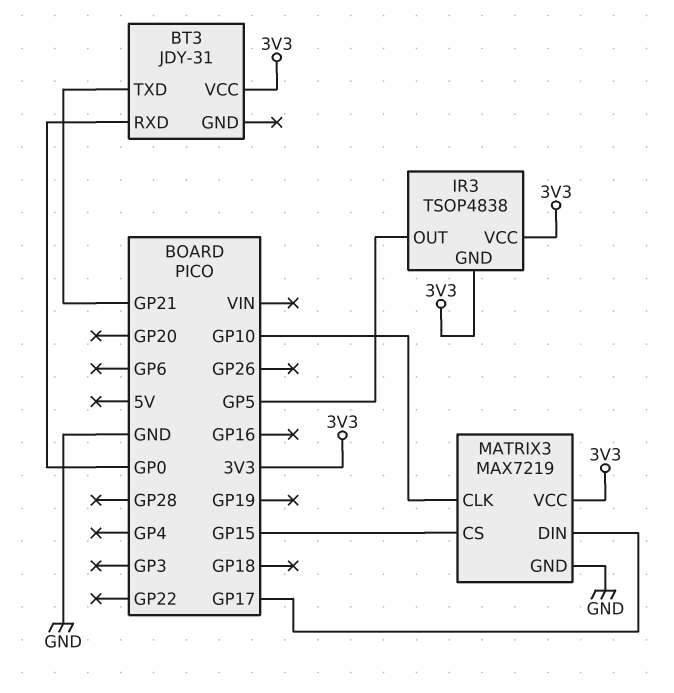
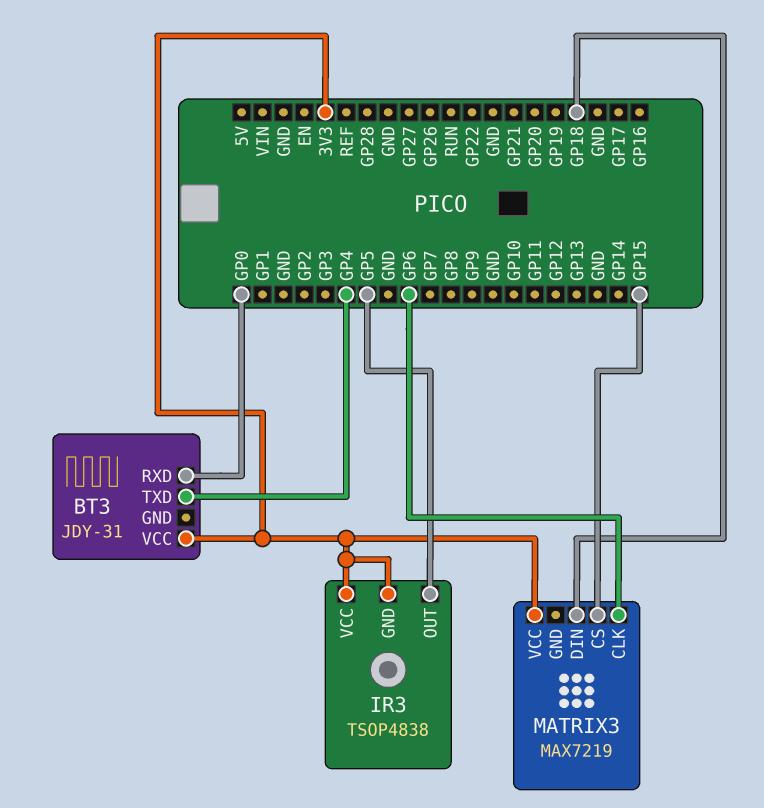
BT3 pin TXD: GP21 -> GP4
MATRIX3 pin CLK: GP10 -> GP6
MATRIX3 pin DIN: GP17 -> GP18
MATRIX3 pin GND: GND -> none

